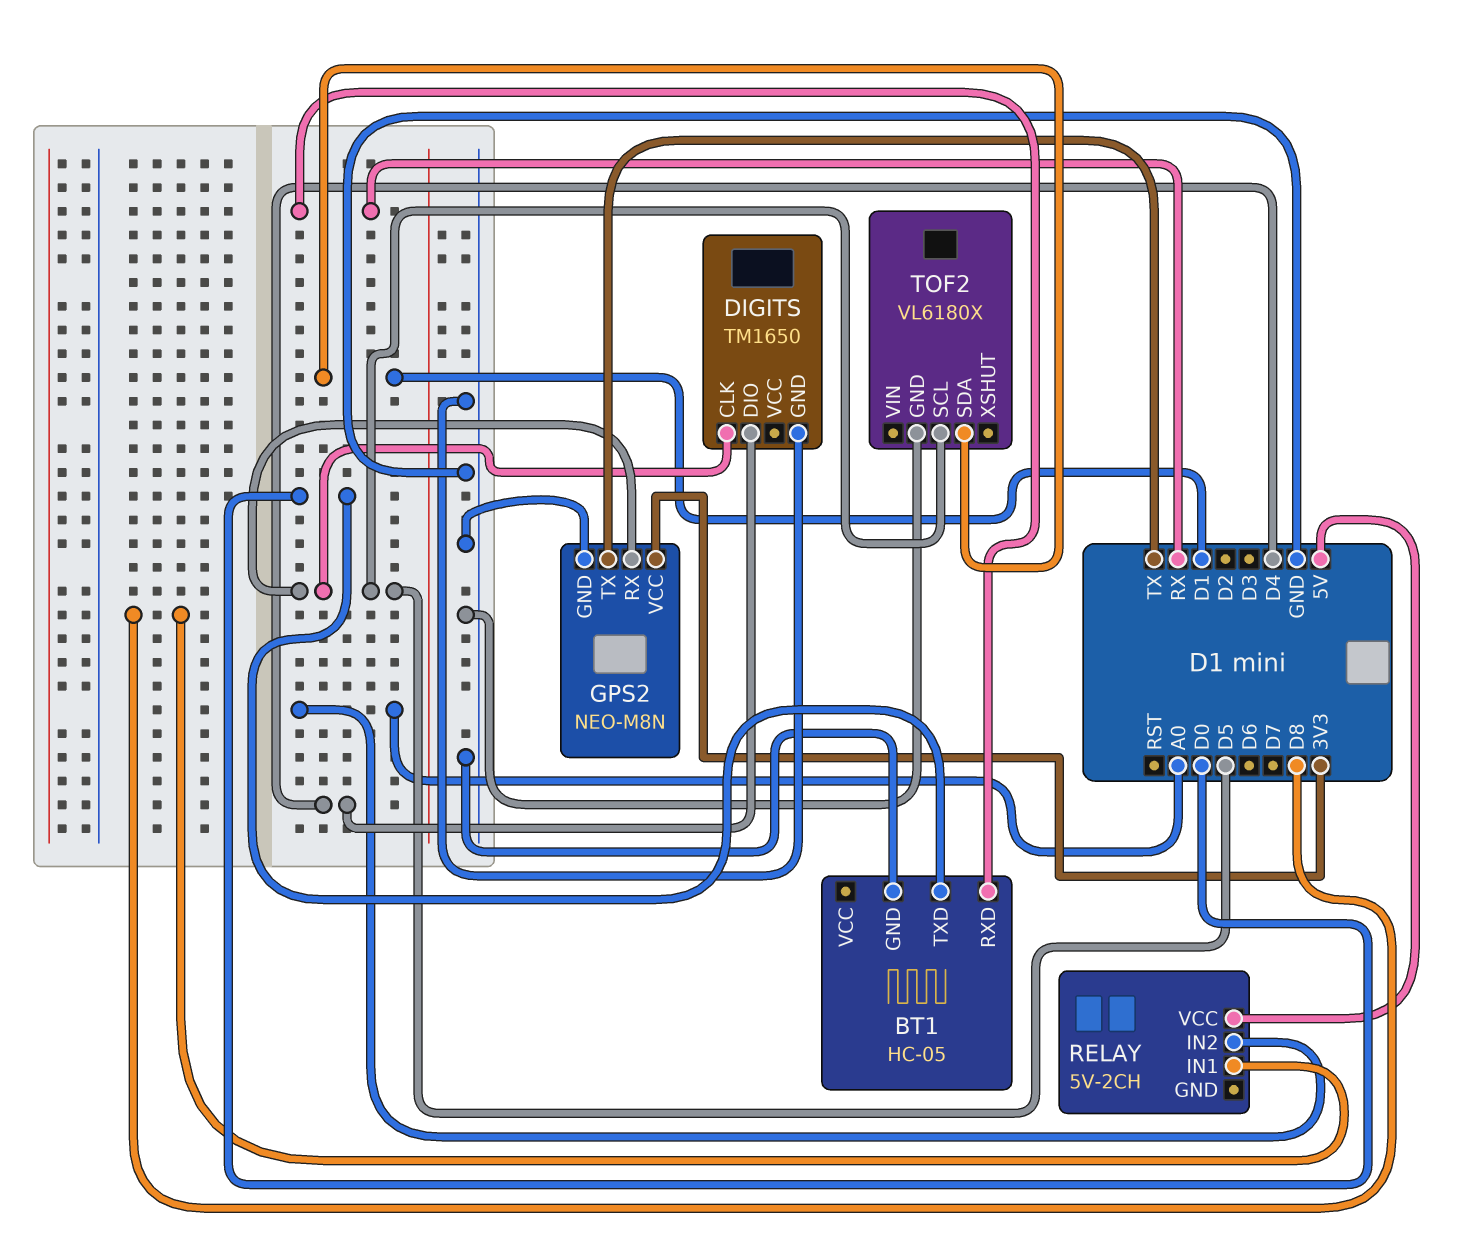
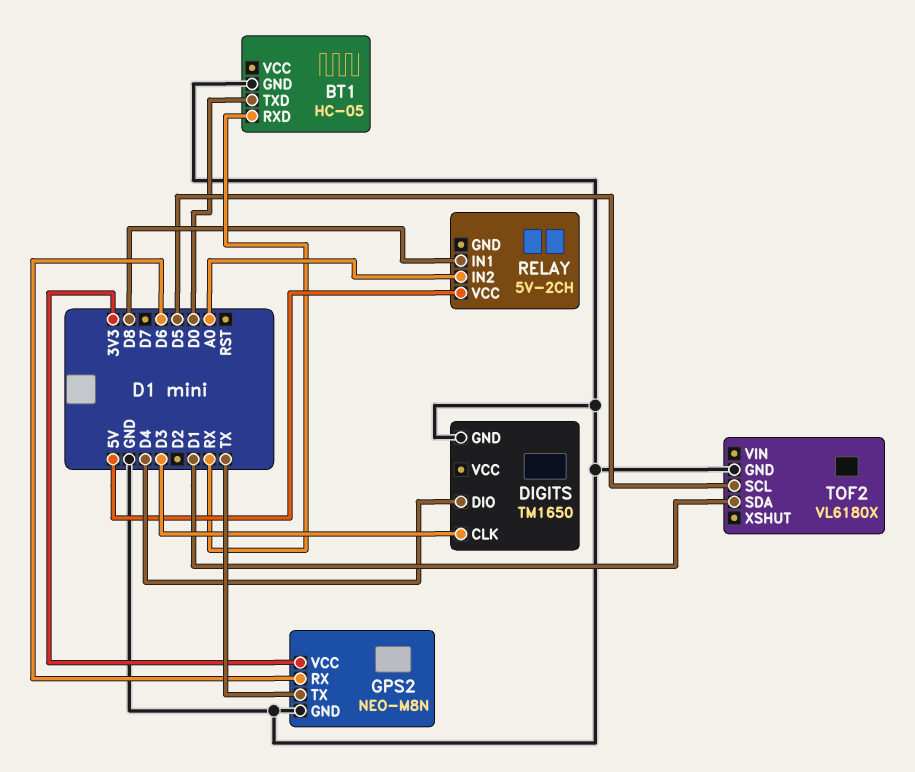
DIGITS pin CLK: D5 -> D3
GPS2 pin RX: D5 -> D6

